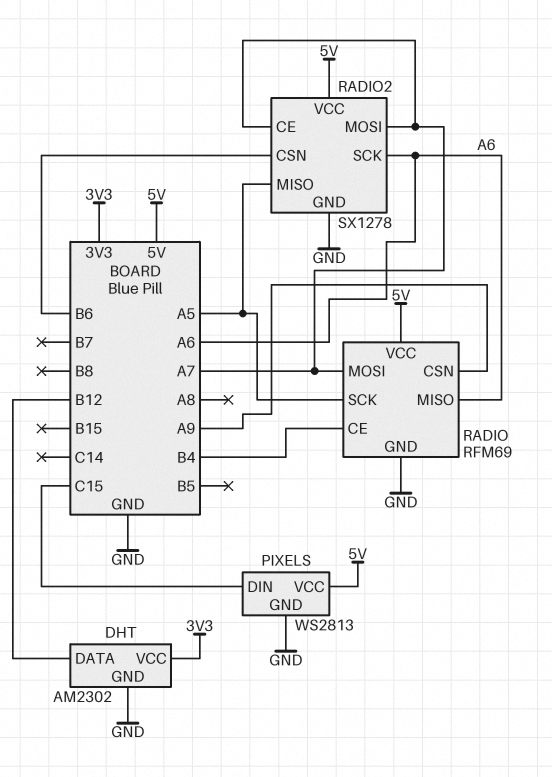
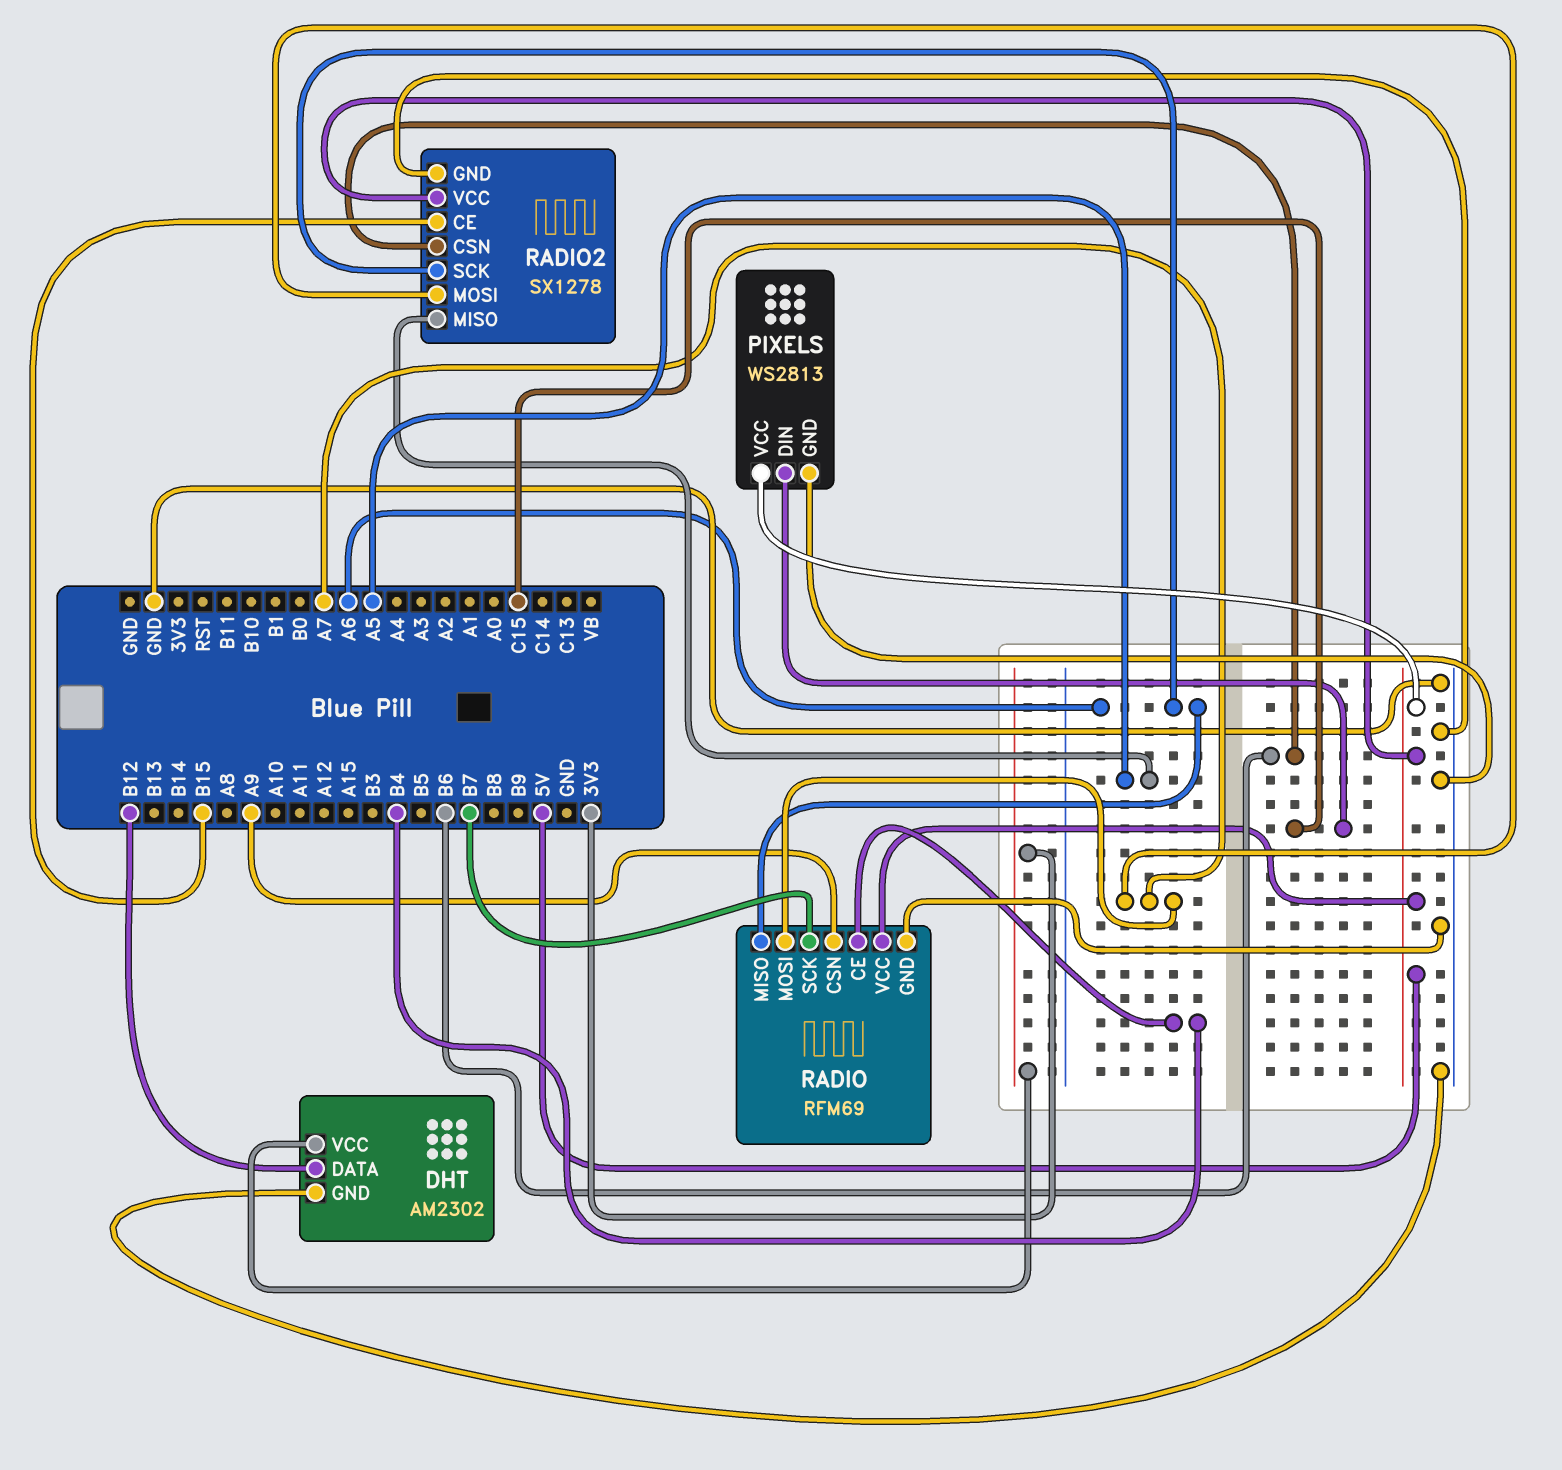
RADIO pin SCK: A5 -> B7
RADIO2 pin CE: A7 -> B15

